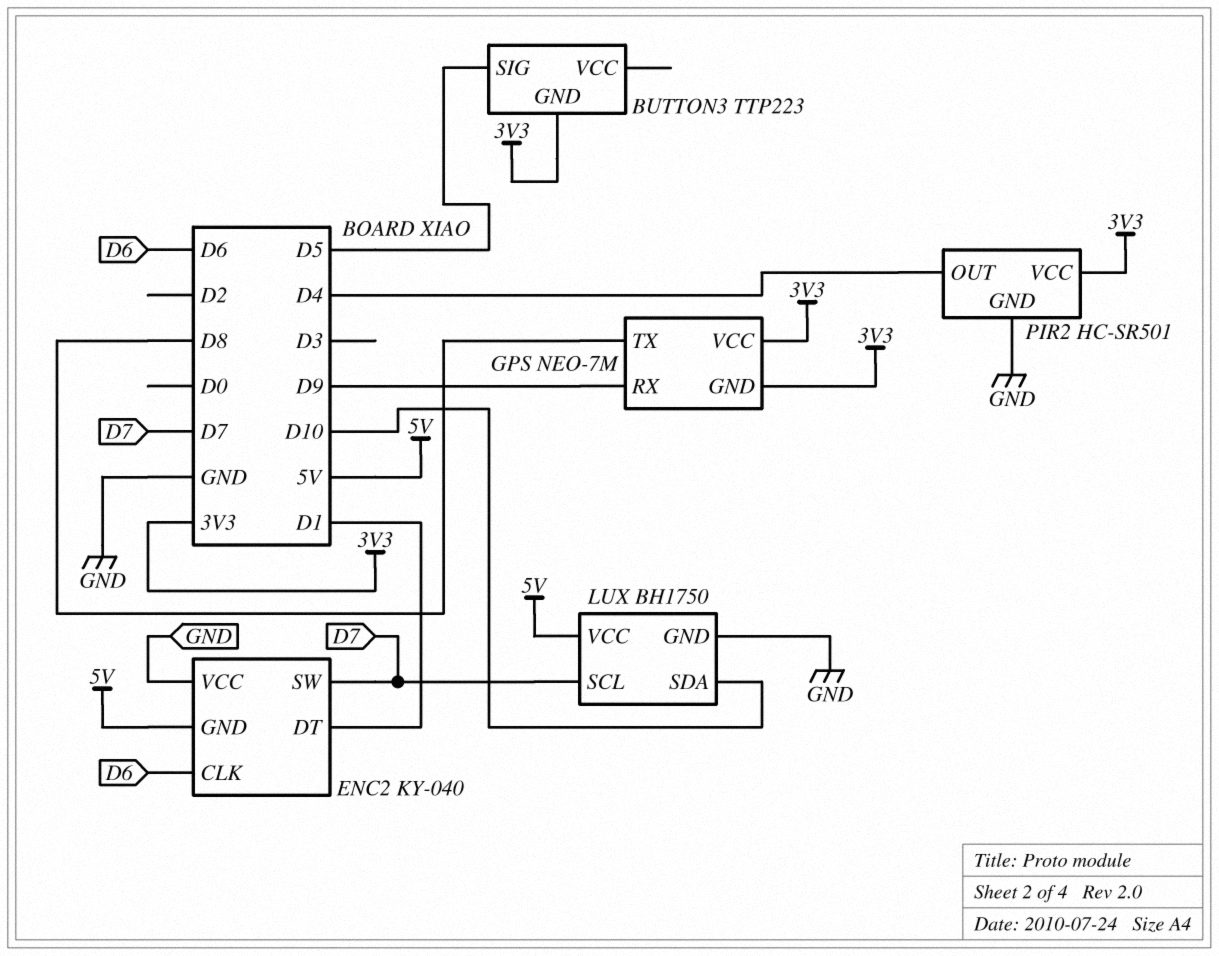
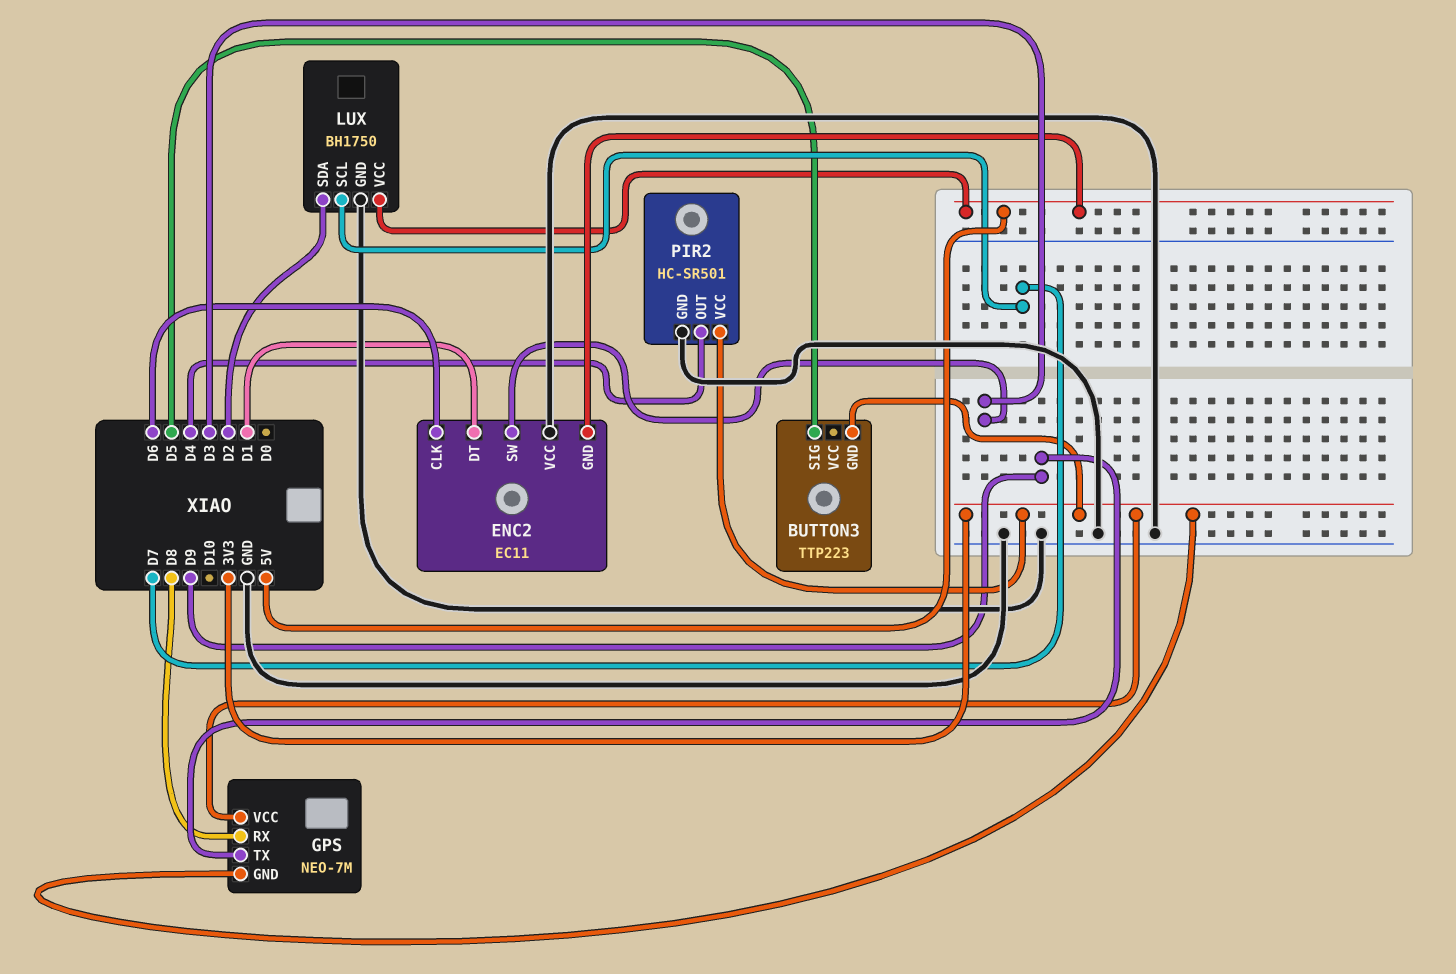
ENC2: KY-040 -> EC11
ENC2 pin SW: D7 -> D3
GPS pin RX: D9 -> D8
GPS pin TX: D8 -> D9
LUX pin SDA: D10 -> D2

